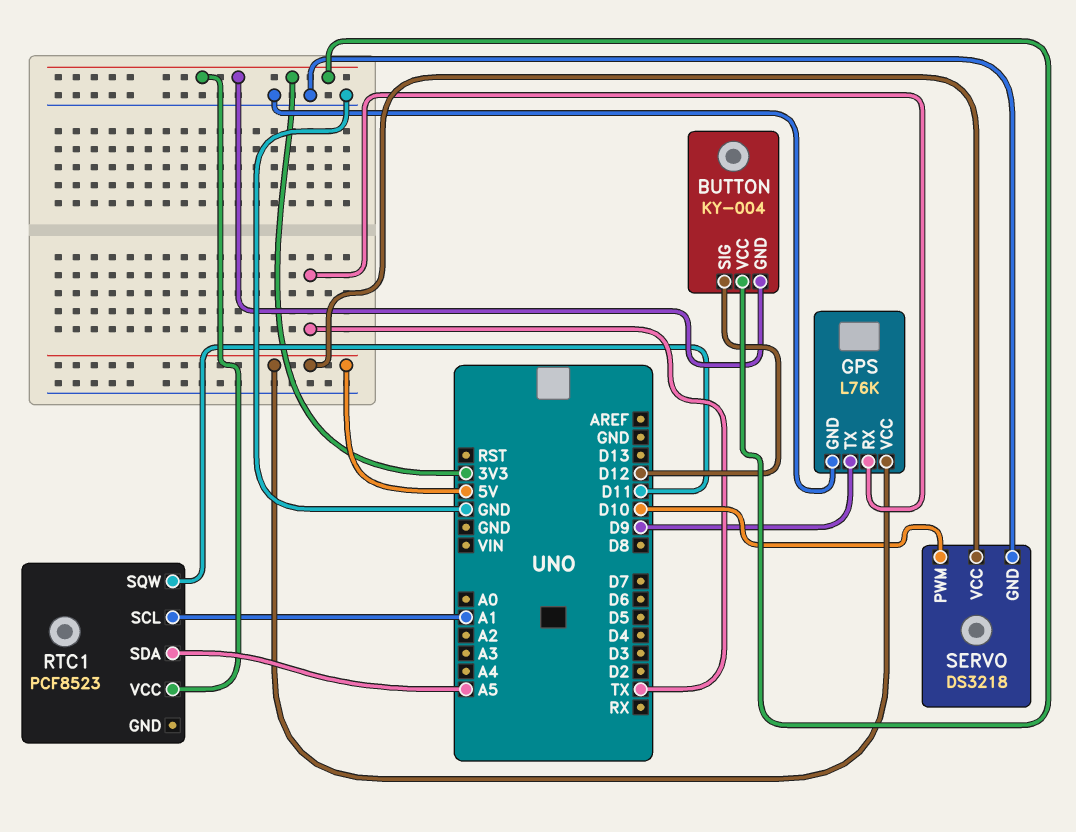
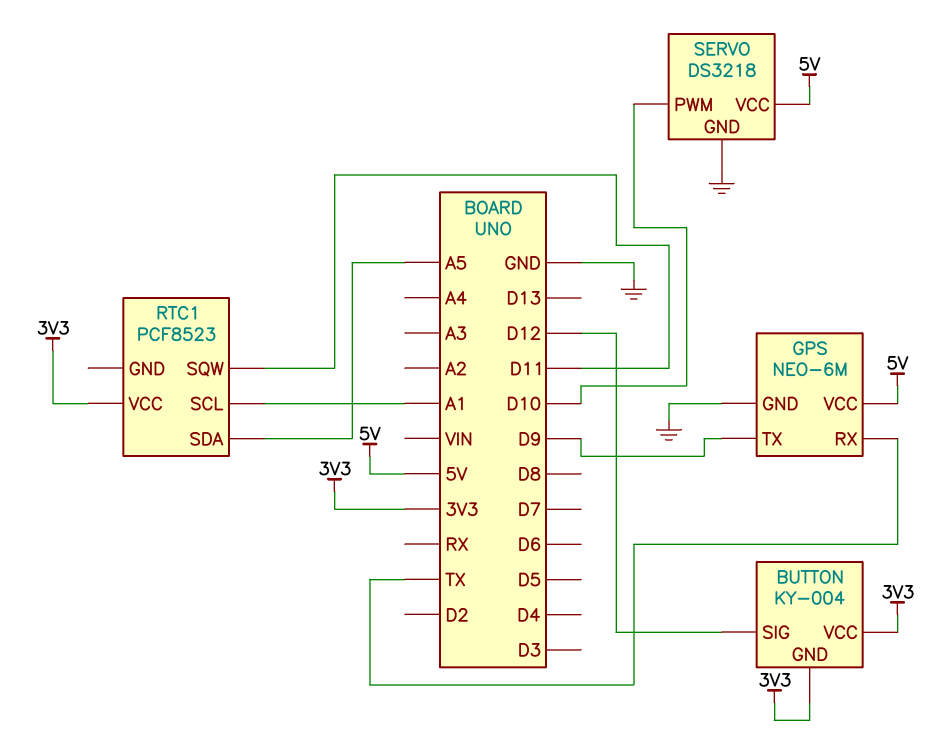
GPS: L76K -> NEO-6M

